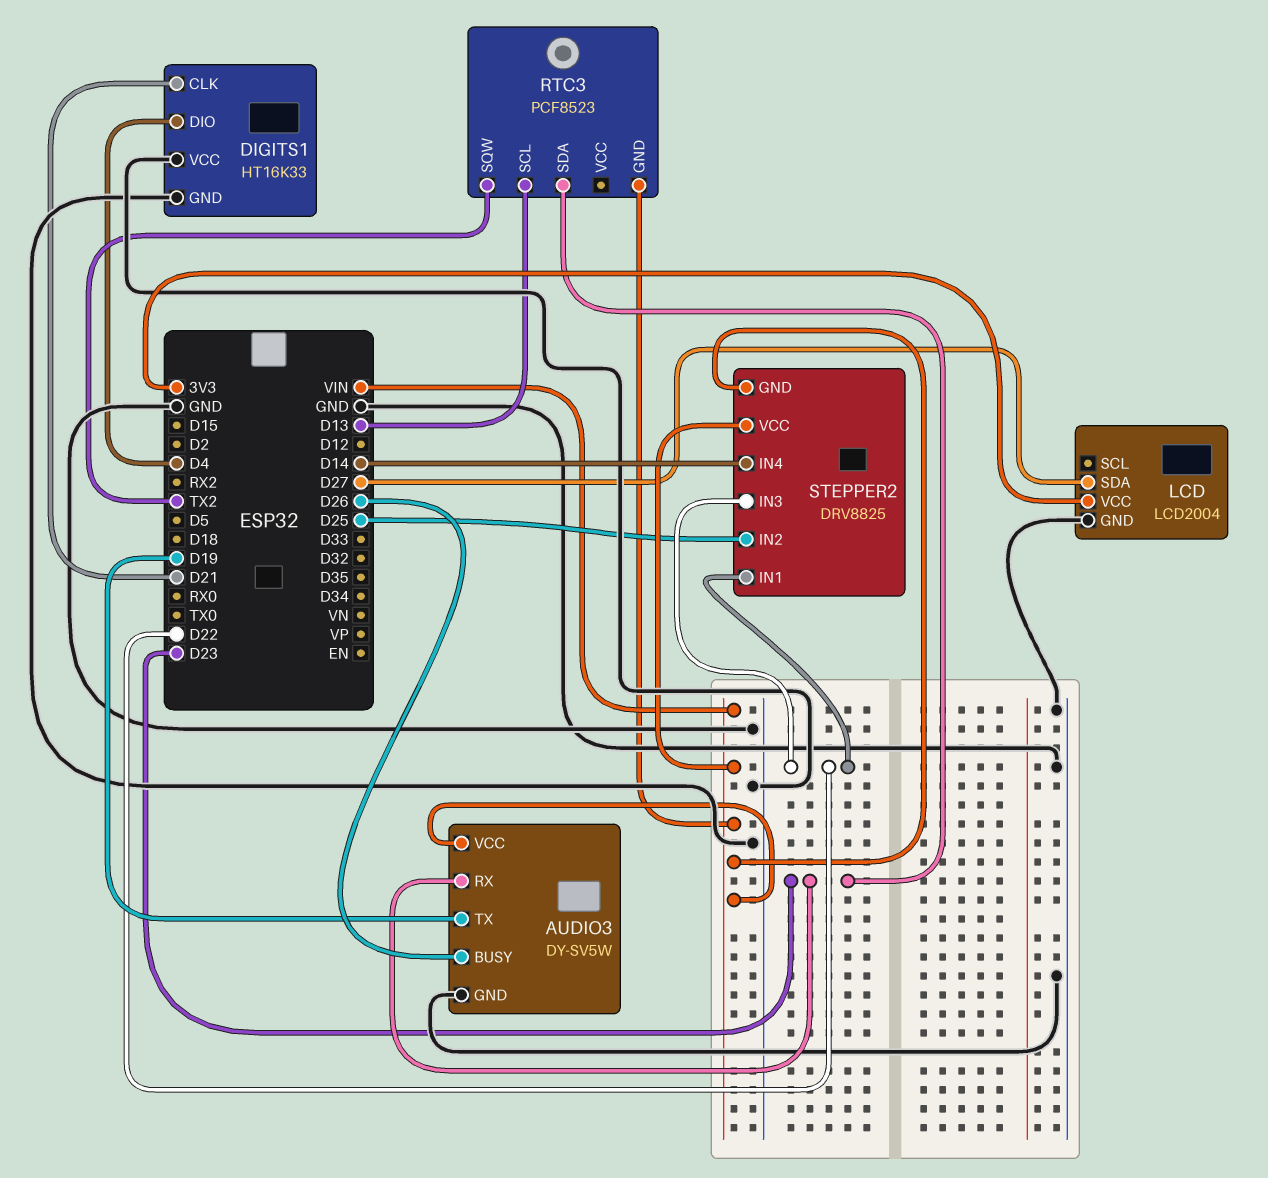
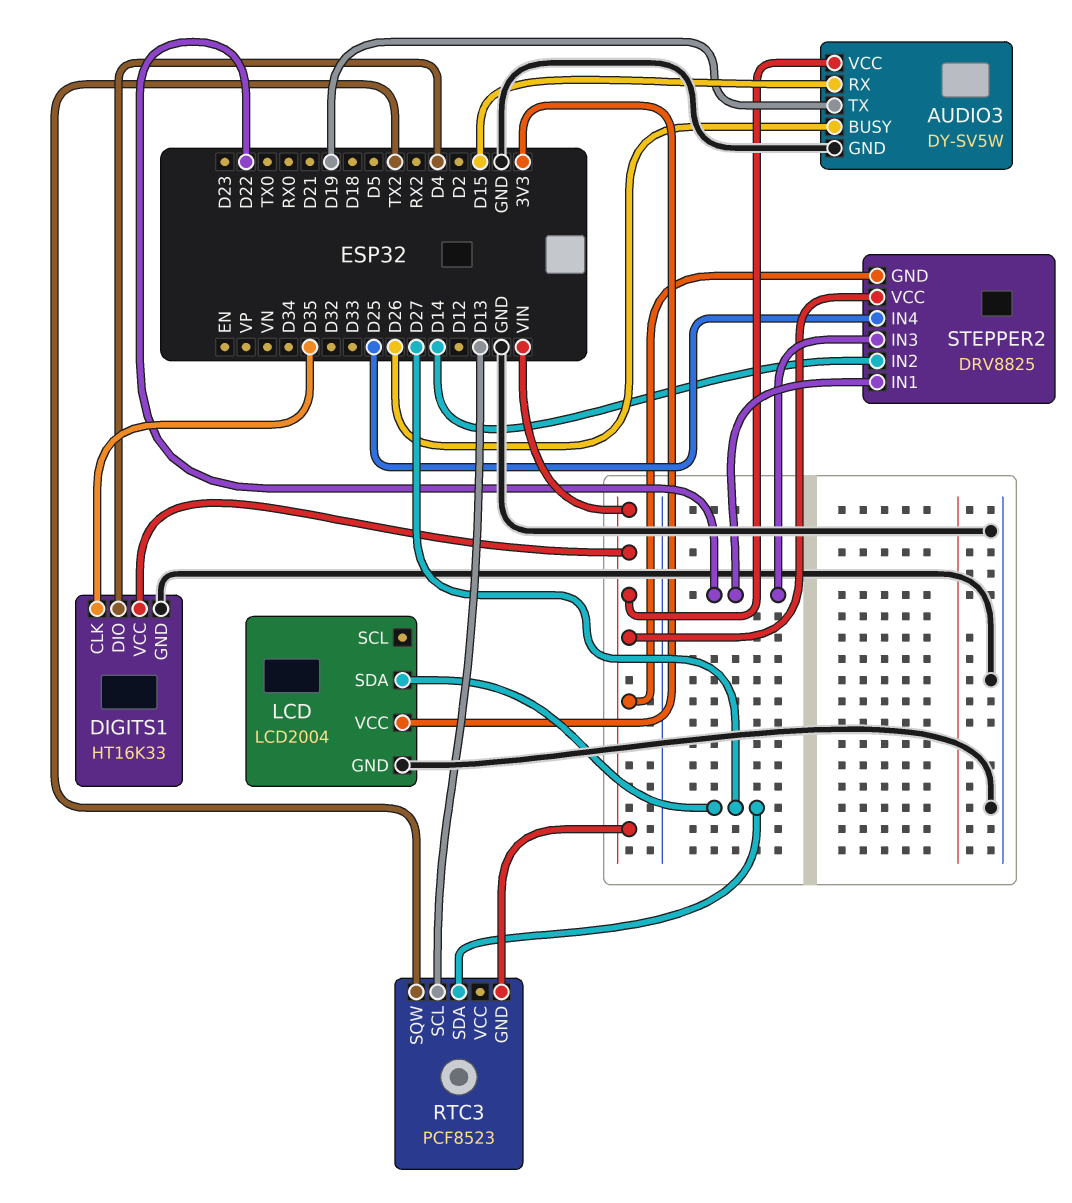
AUDIO3 pin RX: D23 -> D15
DIGITS1 pin CLK: D21 -> D35
DIGITS1 pin VCC: GND -> VIN
RTC3 pin SDA: D23 -> D27
STEPPER2 pin IN2: D25 -> D14
STEPPER2 pin IN4: D14 -> D25

